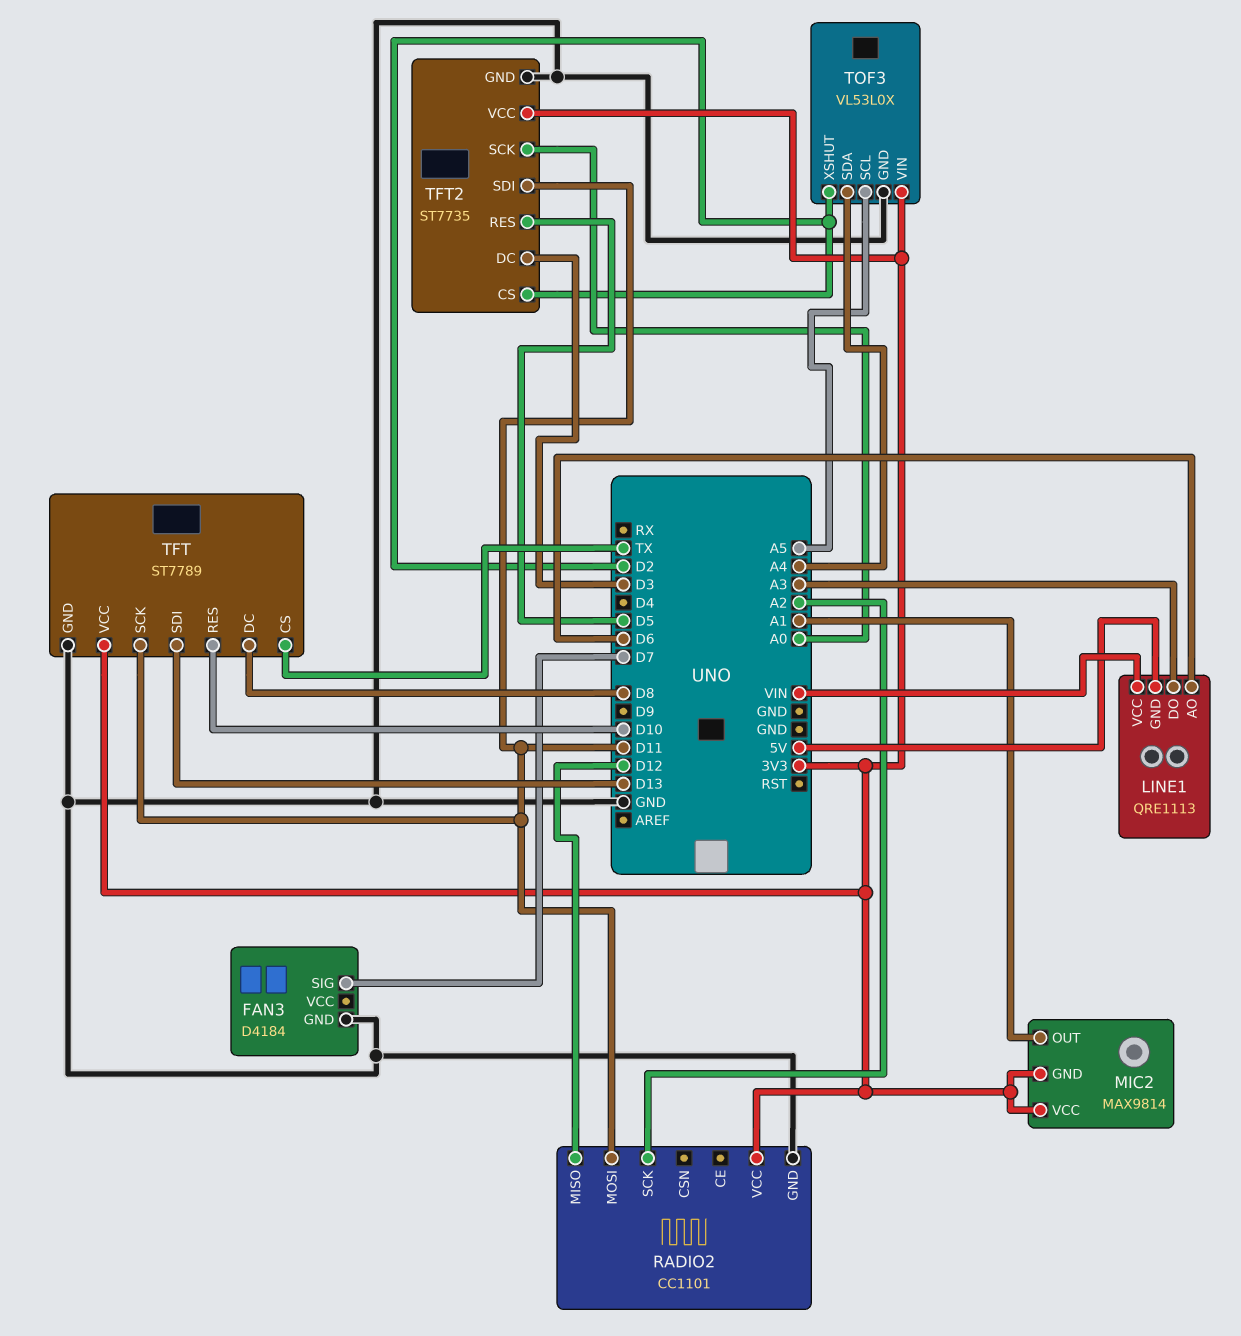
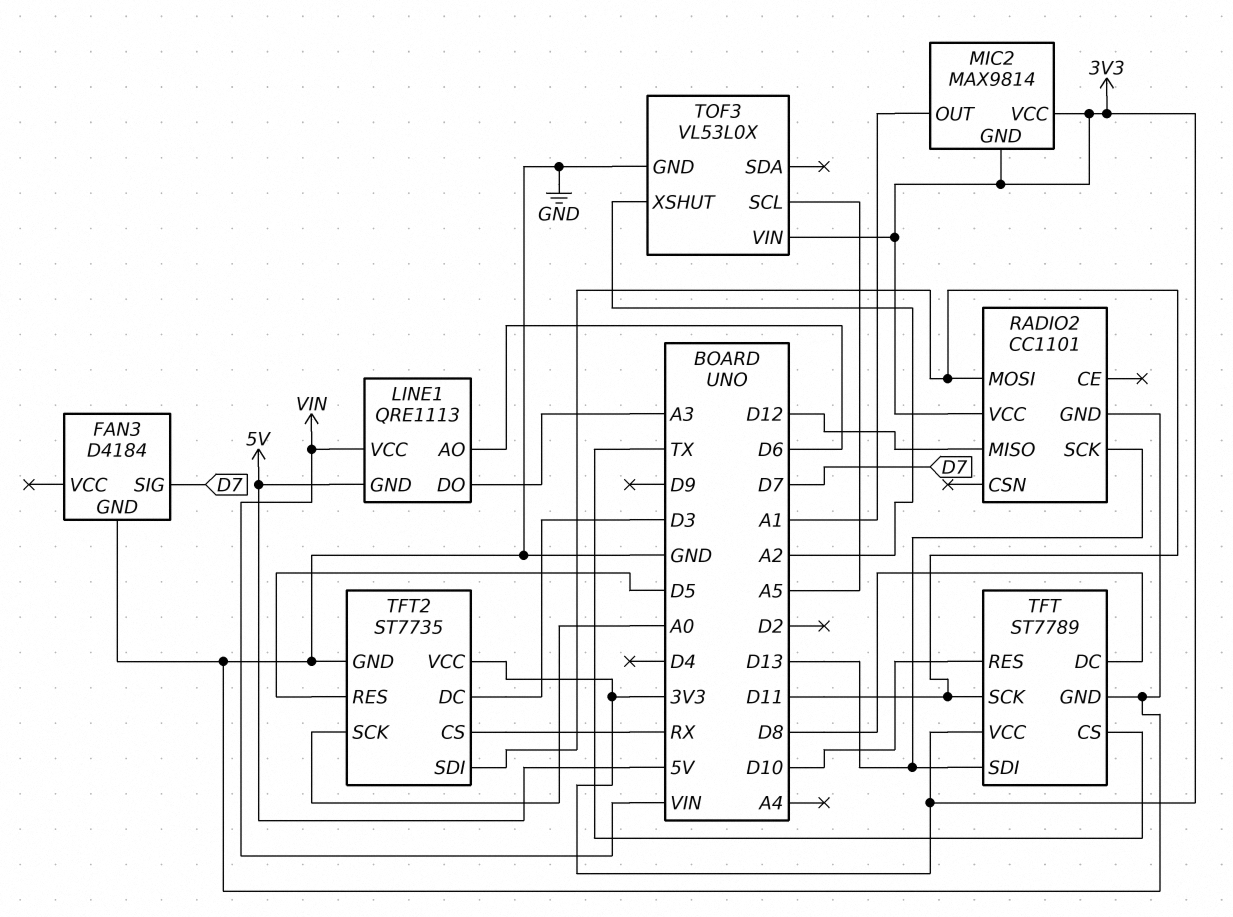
RADIO2 pin SCK: A2 -> D13
TFT2 pin CS: D2 -> RX
TOF3 pin SDA: A4 -> none
TOF3 pin XSHUT: D2 -> A2

